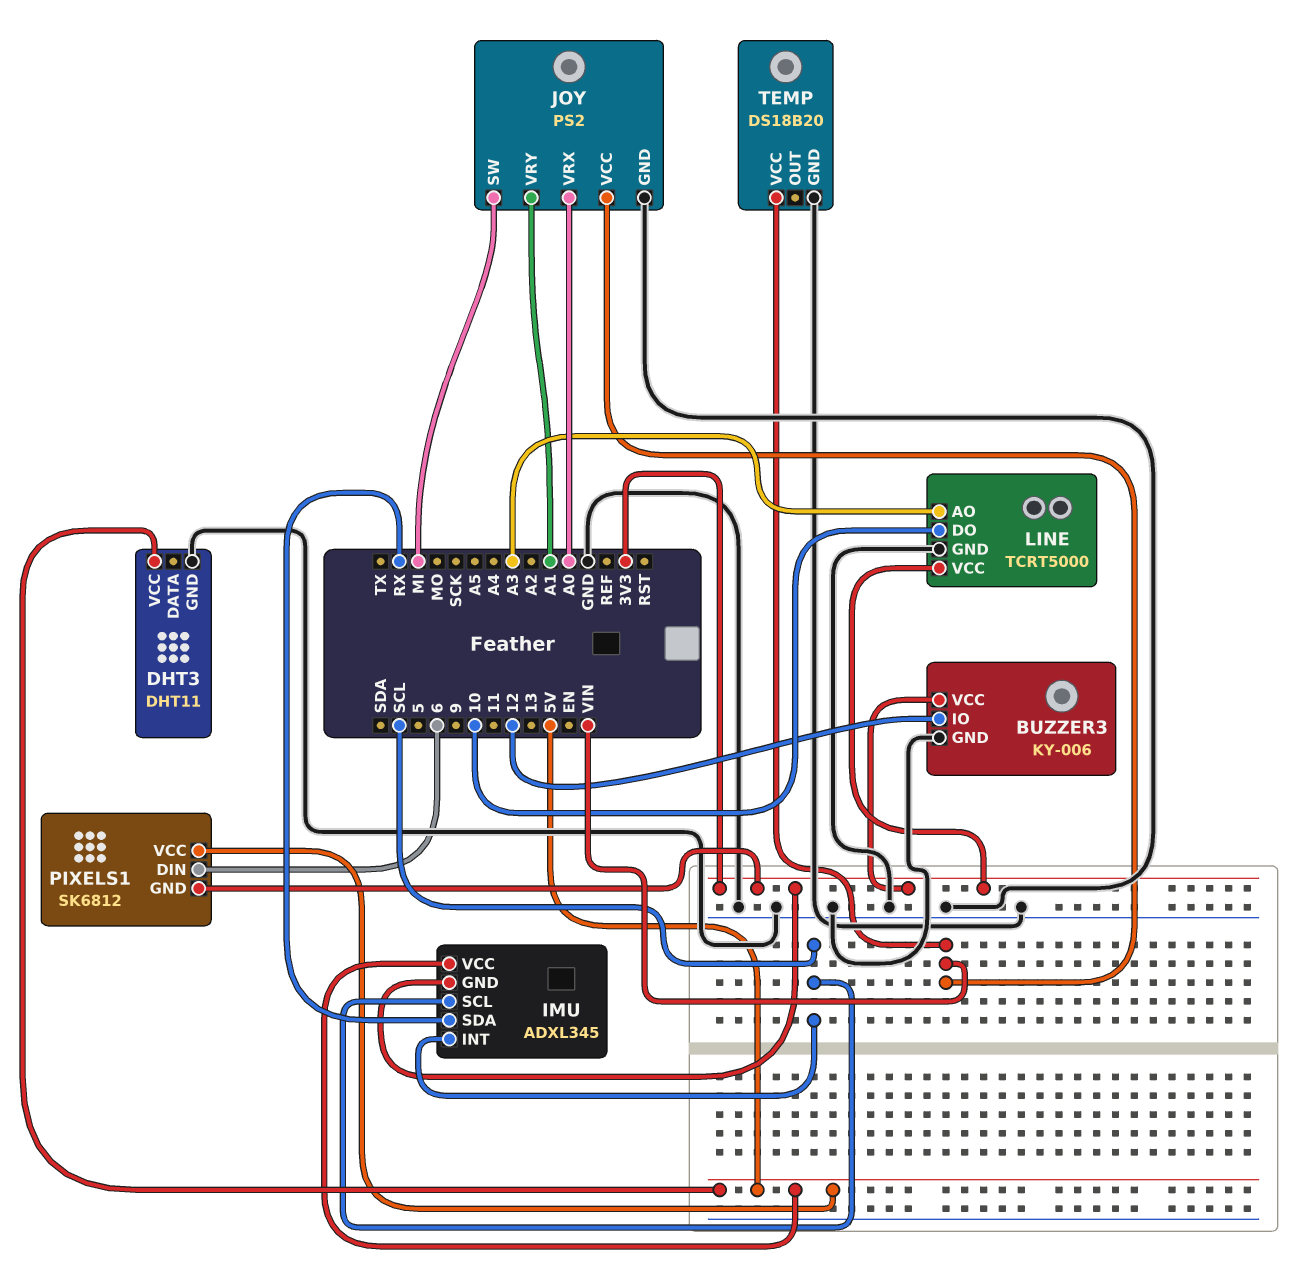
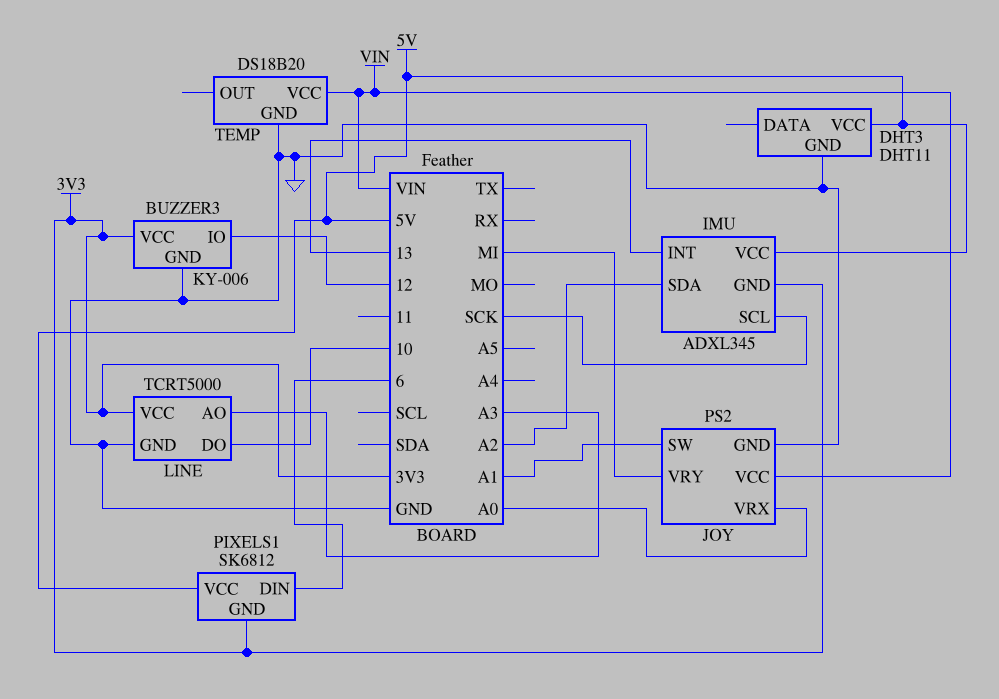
IMU pin INT: SCL -> 13
IMU pin SCL: SCL -> SCK
IMU pin SDA: RX -> A2
JOY pin SW: MI -> A1
JOY pin VRY: A1 -> MI

